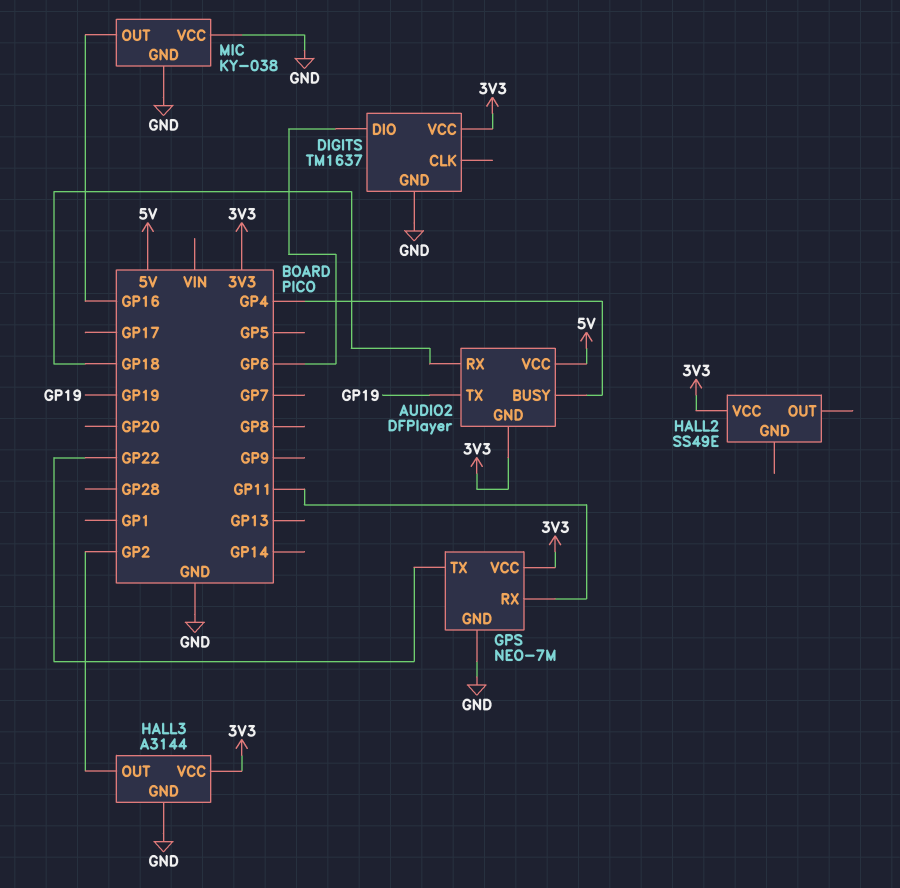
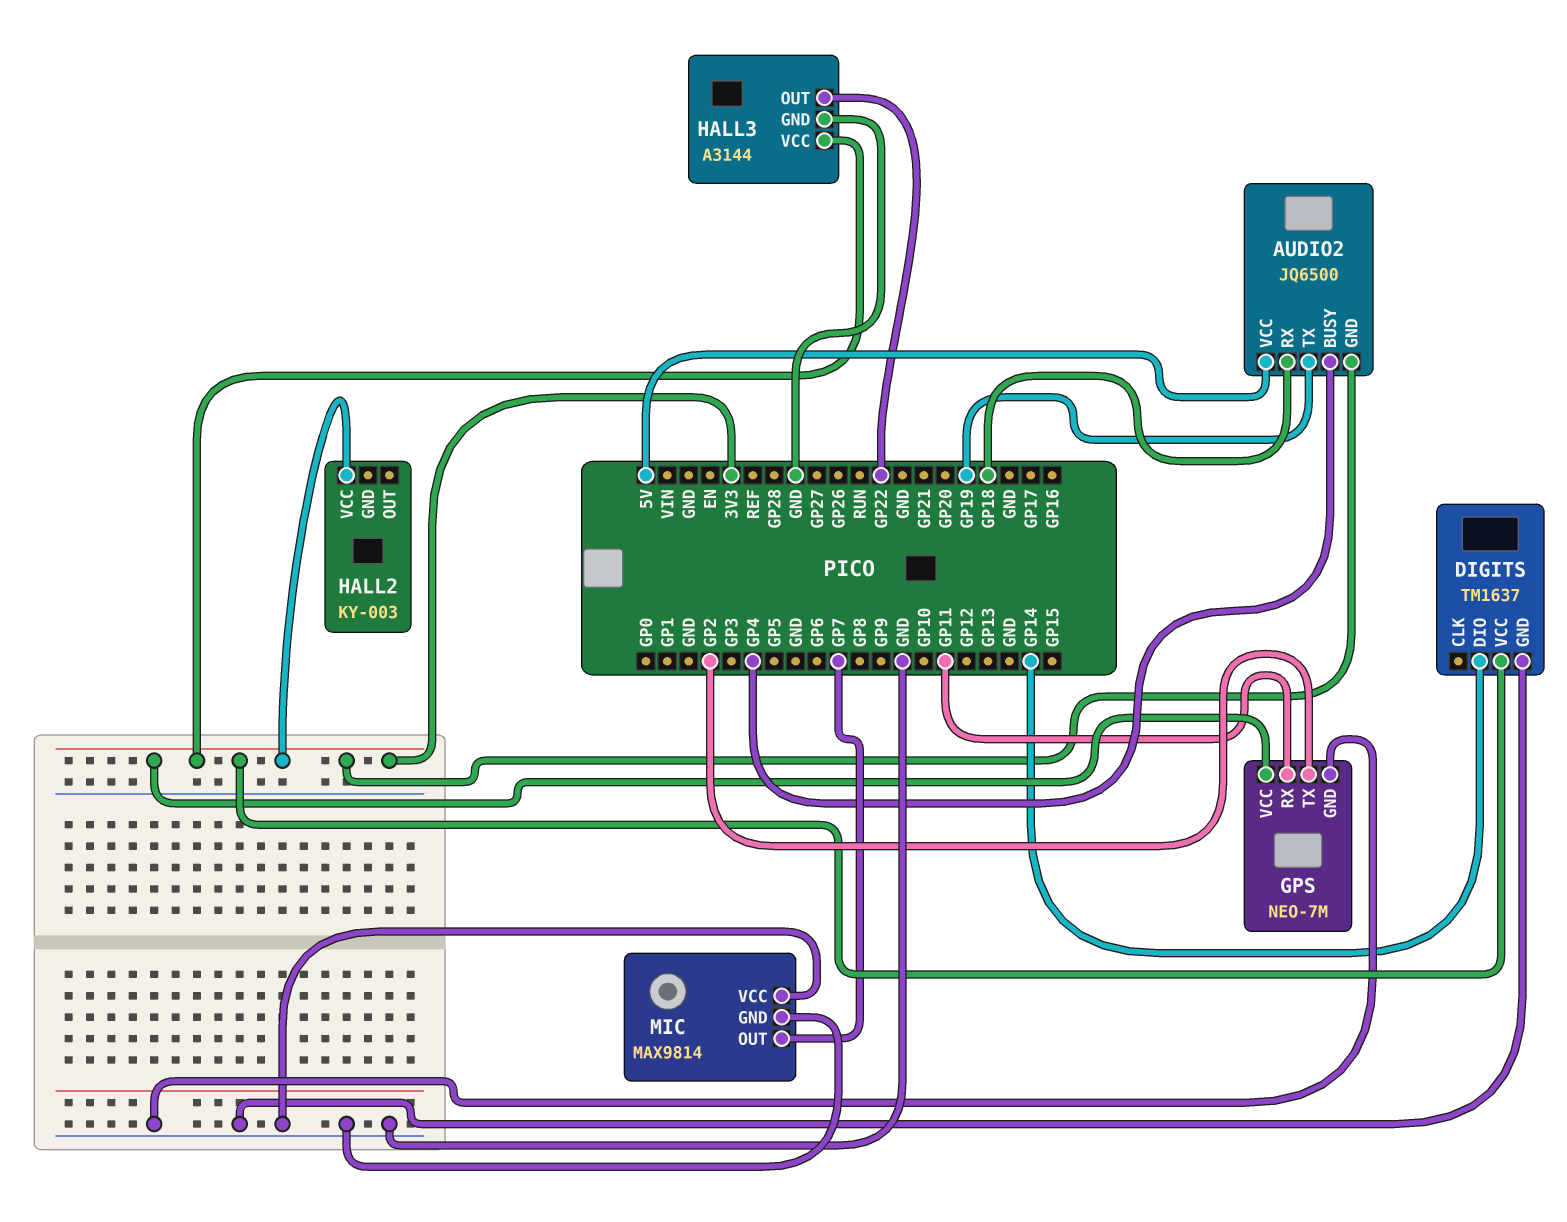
AUDIO2: DFPlayer -> JQ6500
DIGITS pin DIO: GP6 -> GP14
GPS pin TX: GP22 -> GP2
HALL2: SS49E -> KY-003
HALL3 pin OUT: GP2 -> GP22
MIC: KY-038 -> MAX9814
MIC pin OUT: GP16 -> GP7

